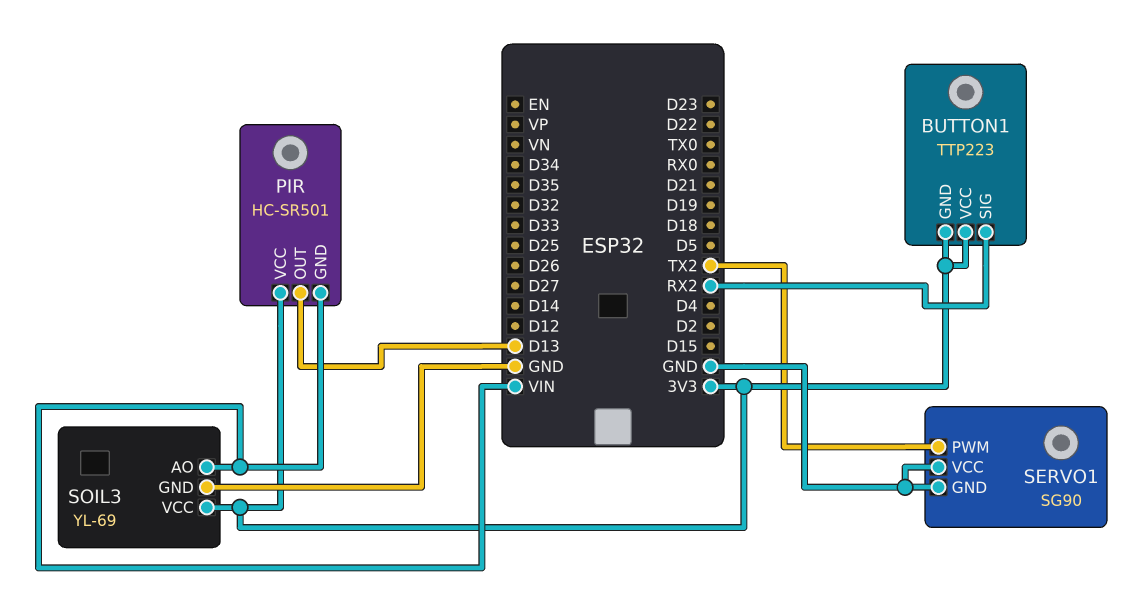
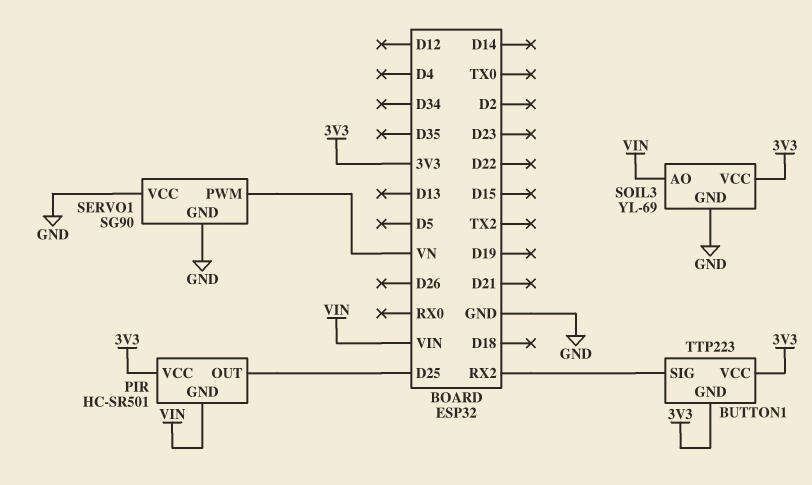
PIR pin OUT: D13 -> D25
SERVO1 pin PWM: TX2 -> VN

